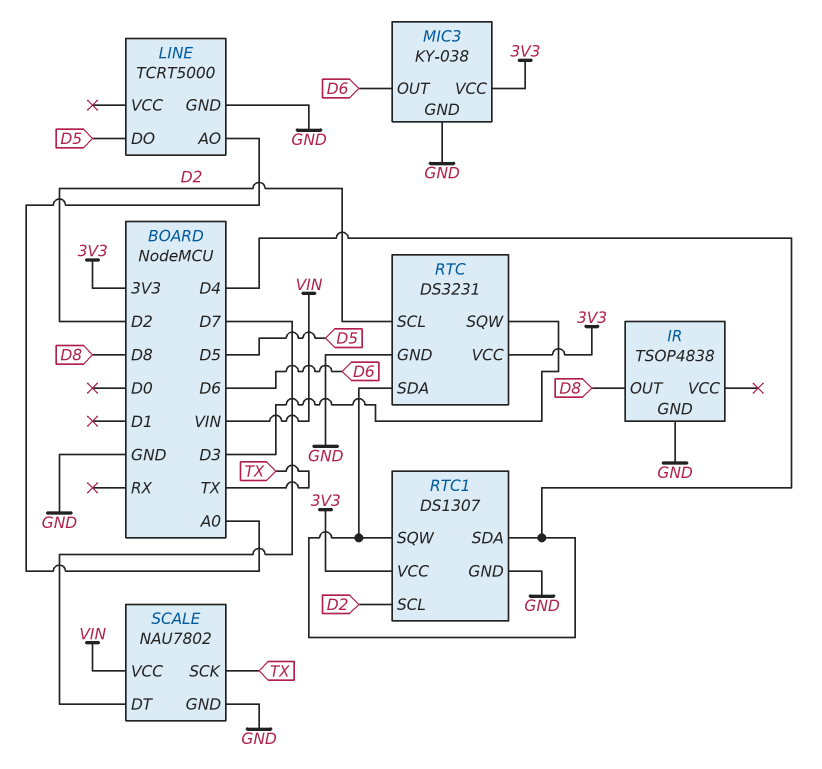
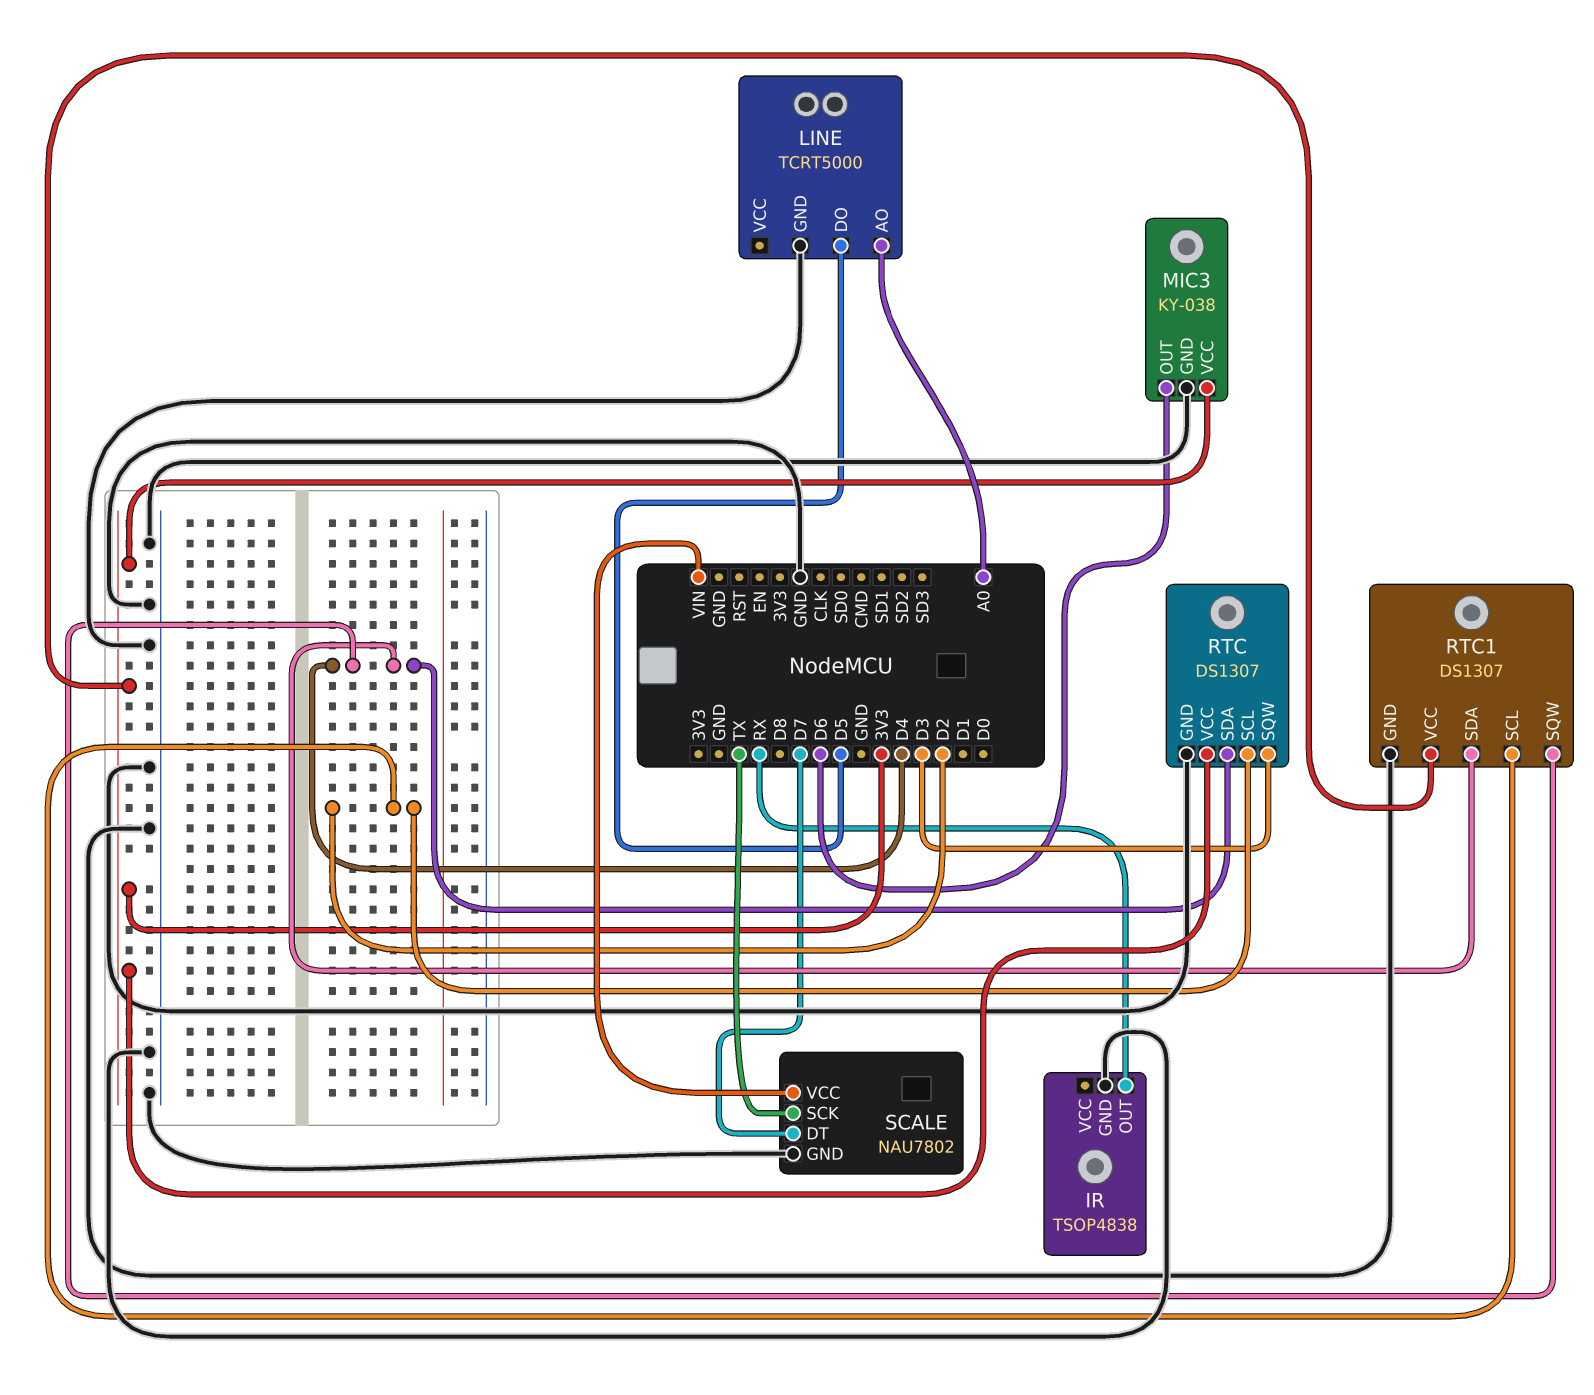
IR pin OUT: D8 -> RX
RTC: DS3231 -> DS1307

